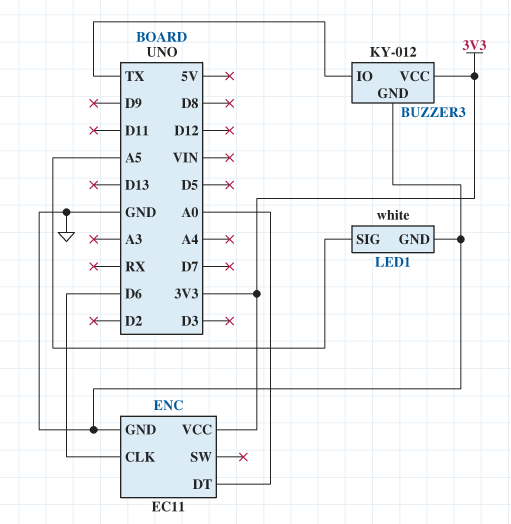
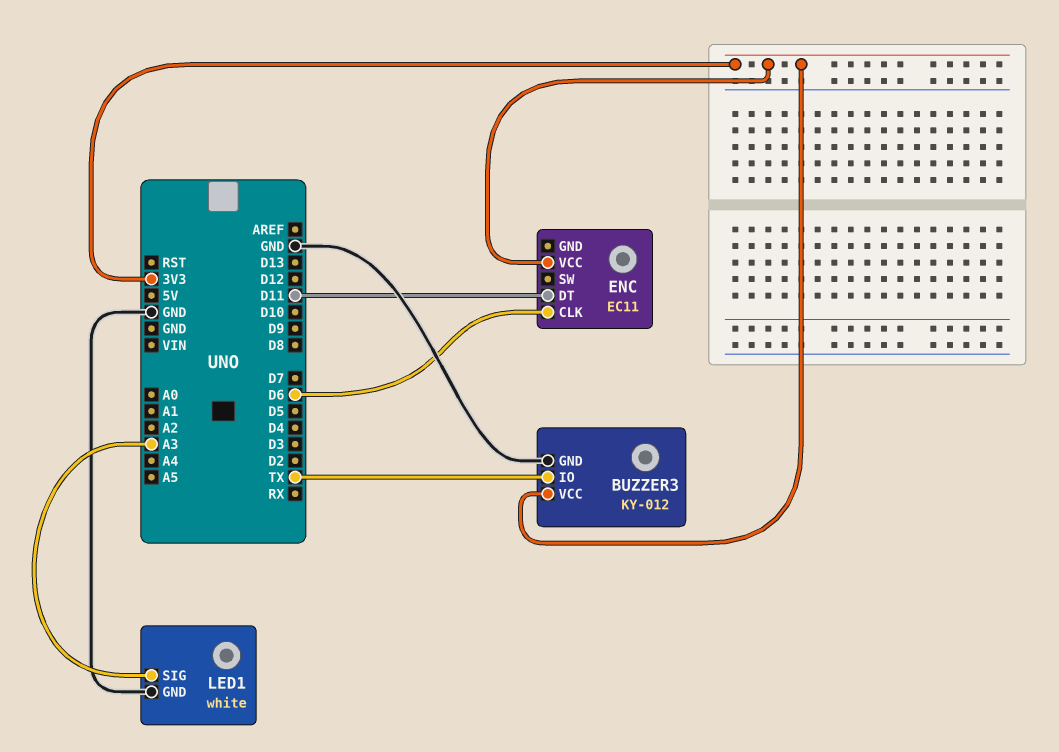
ENC pin DT: A0 -> D11
ENC pin GND: GND -> none
LED1 pin SIG: A5 -> A3

